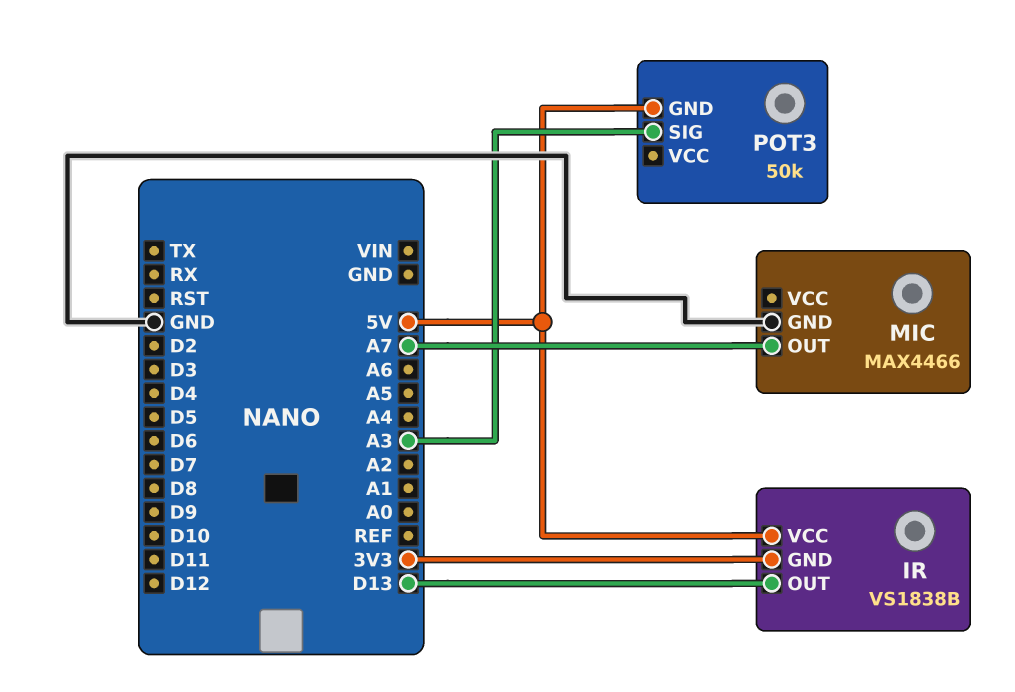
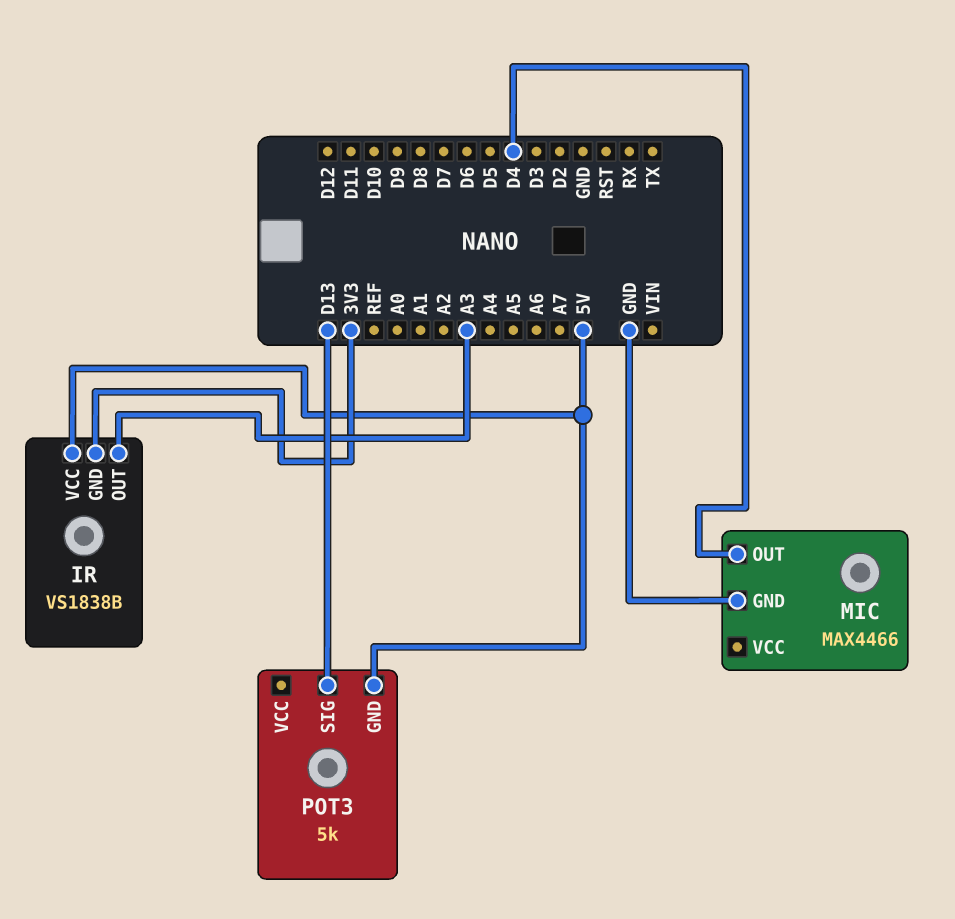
IR pin OUT: D13 -> A3
MIC pin OUT: A7 -> D4
POT3: 50k -> 5k
POT3 pin SIG: A3 -> D13

